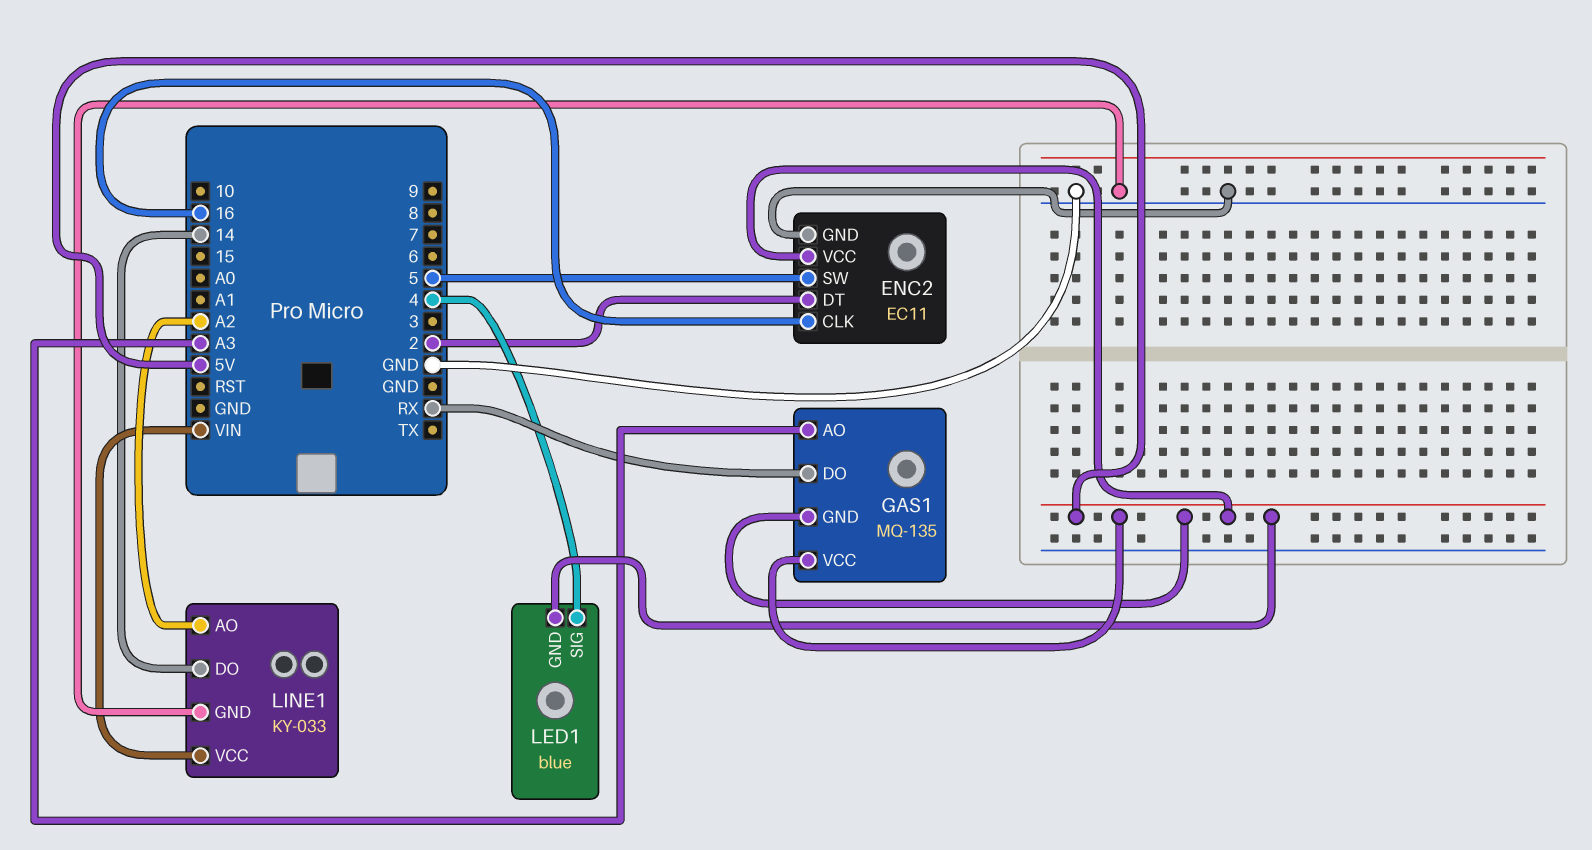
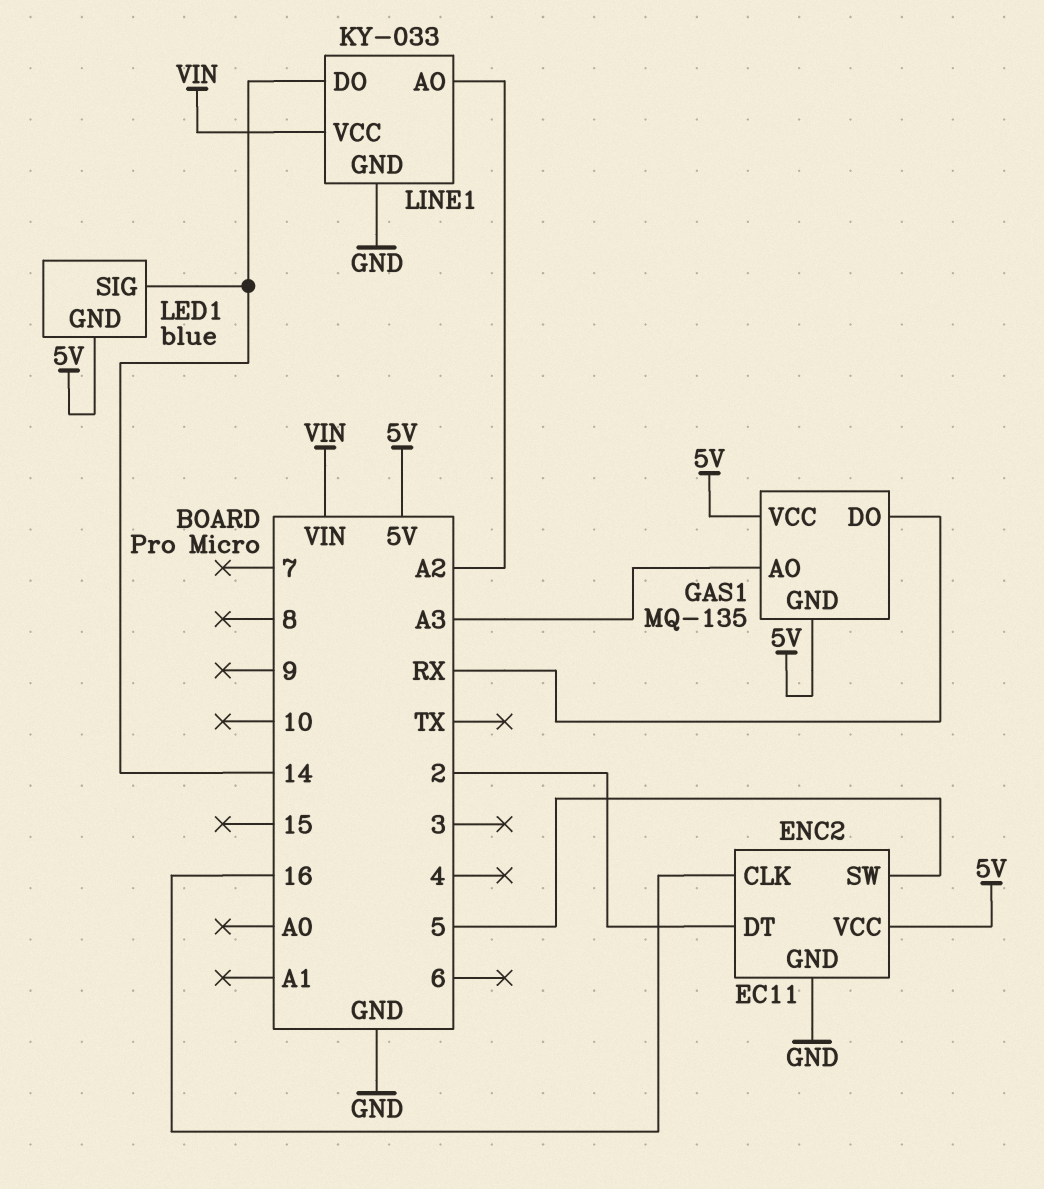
LED1 pin SIG: 4 -> 14

